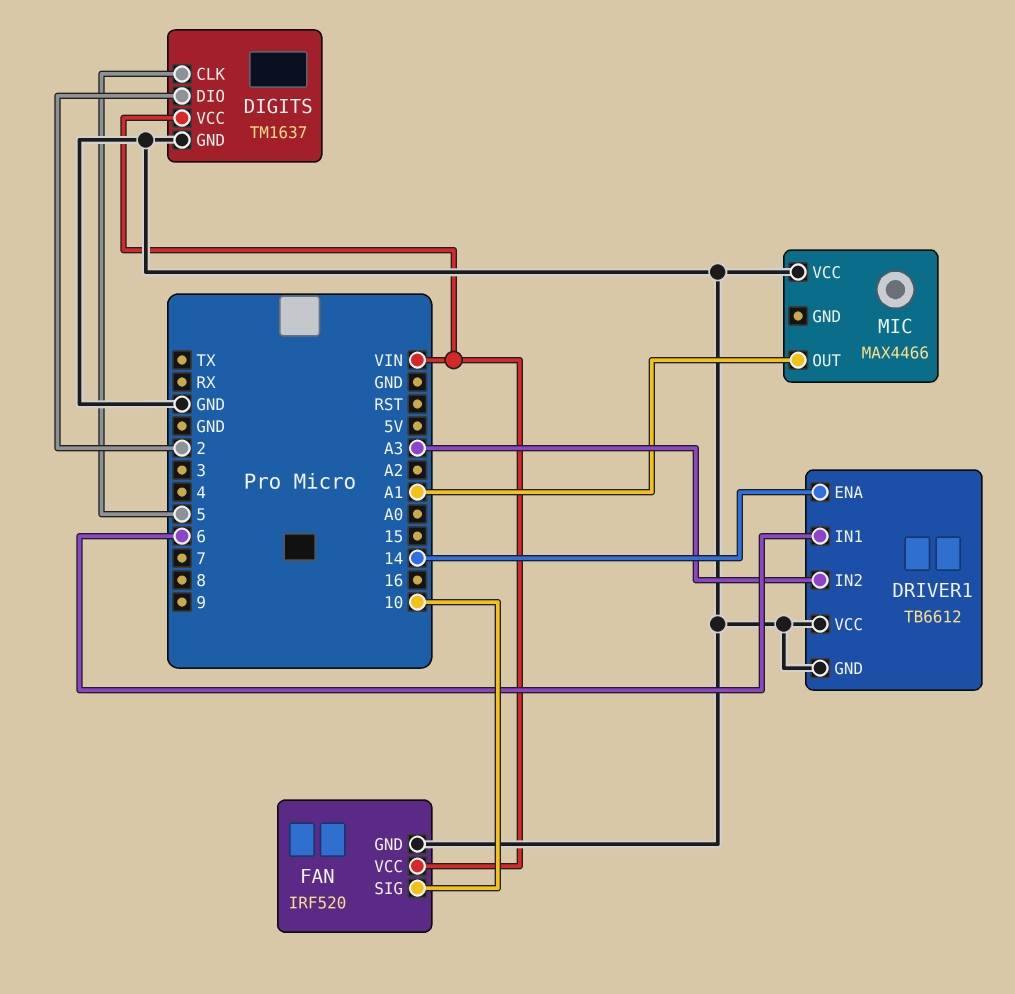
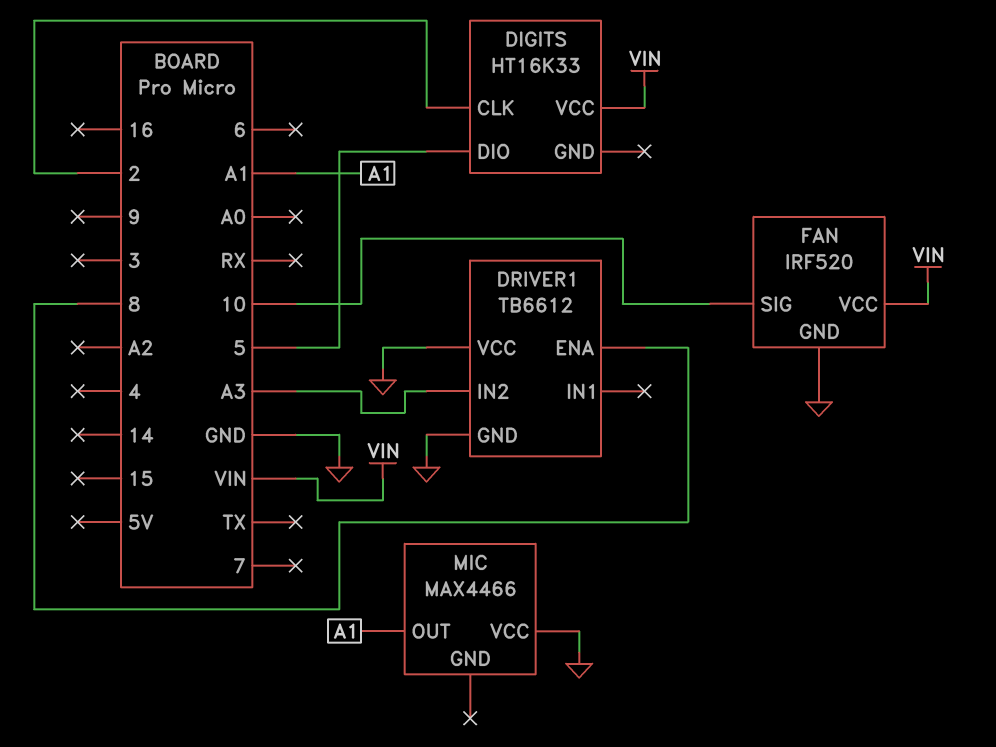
DIGITS: TM1637 -> HT16K33
DIGITS pin CLK: 5 -> 2
DIGITS pin DIO: 2 -> 5
DIGITS pin GND: GND -> none
DRIVER1 pin ENA: 14 -> 8
DRIVER1 pin IN1: 6 -> none

